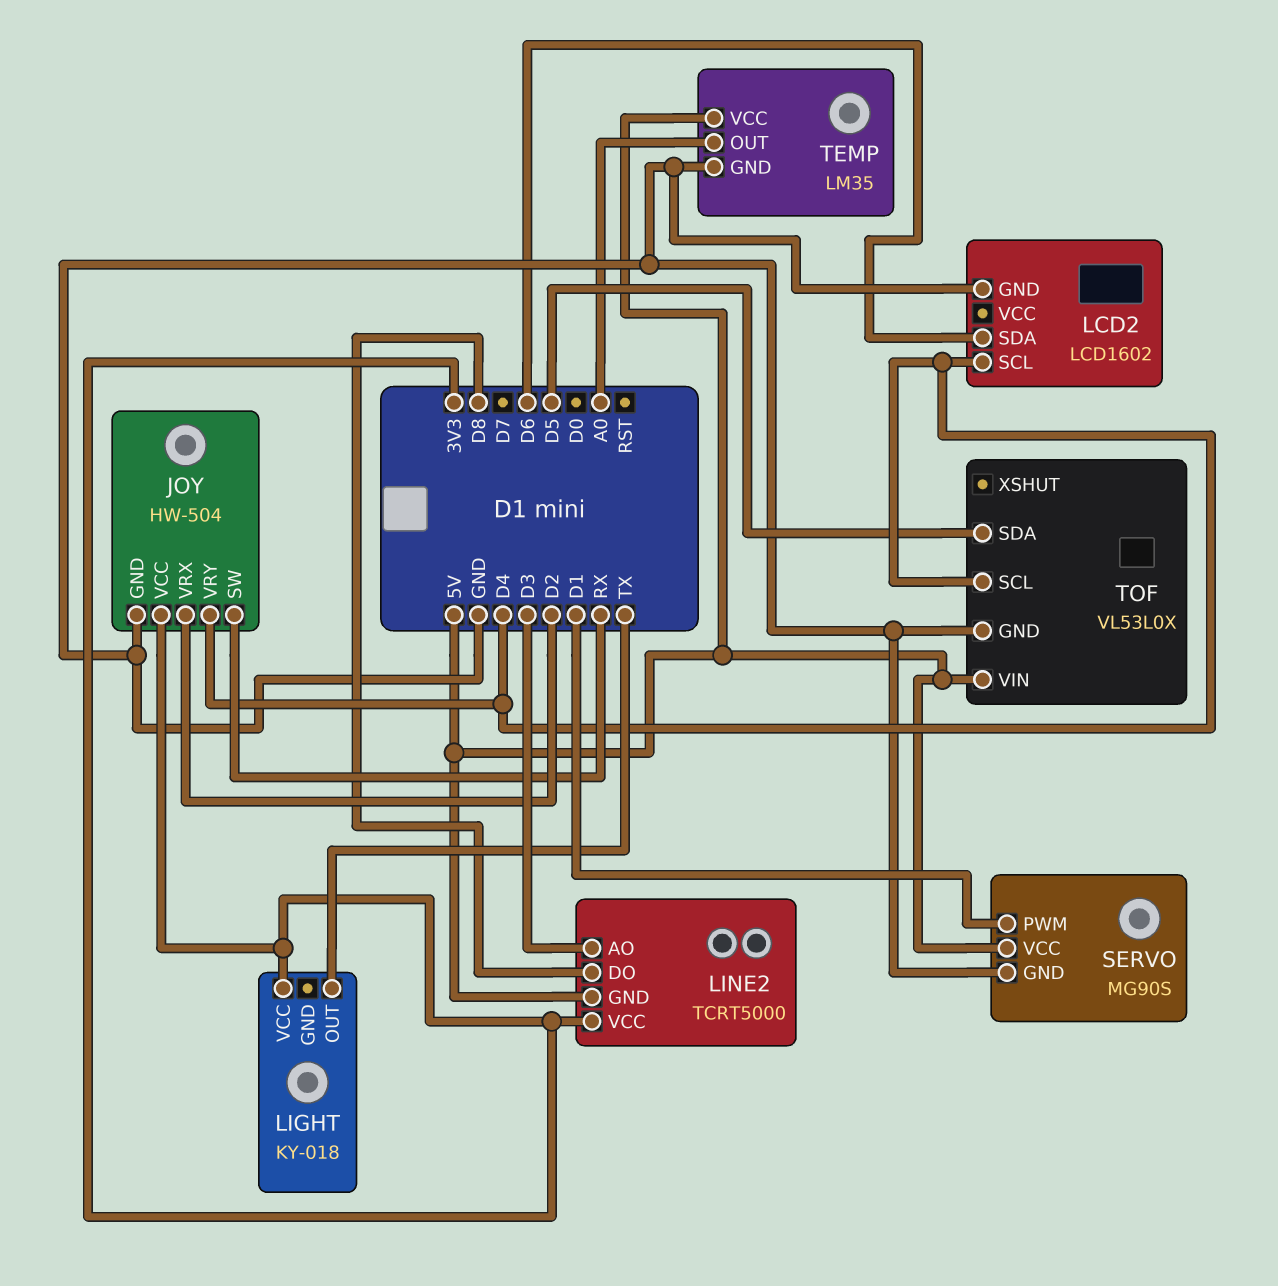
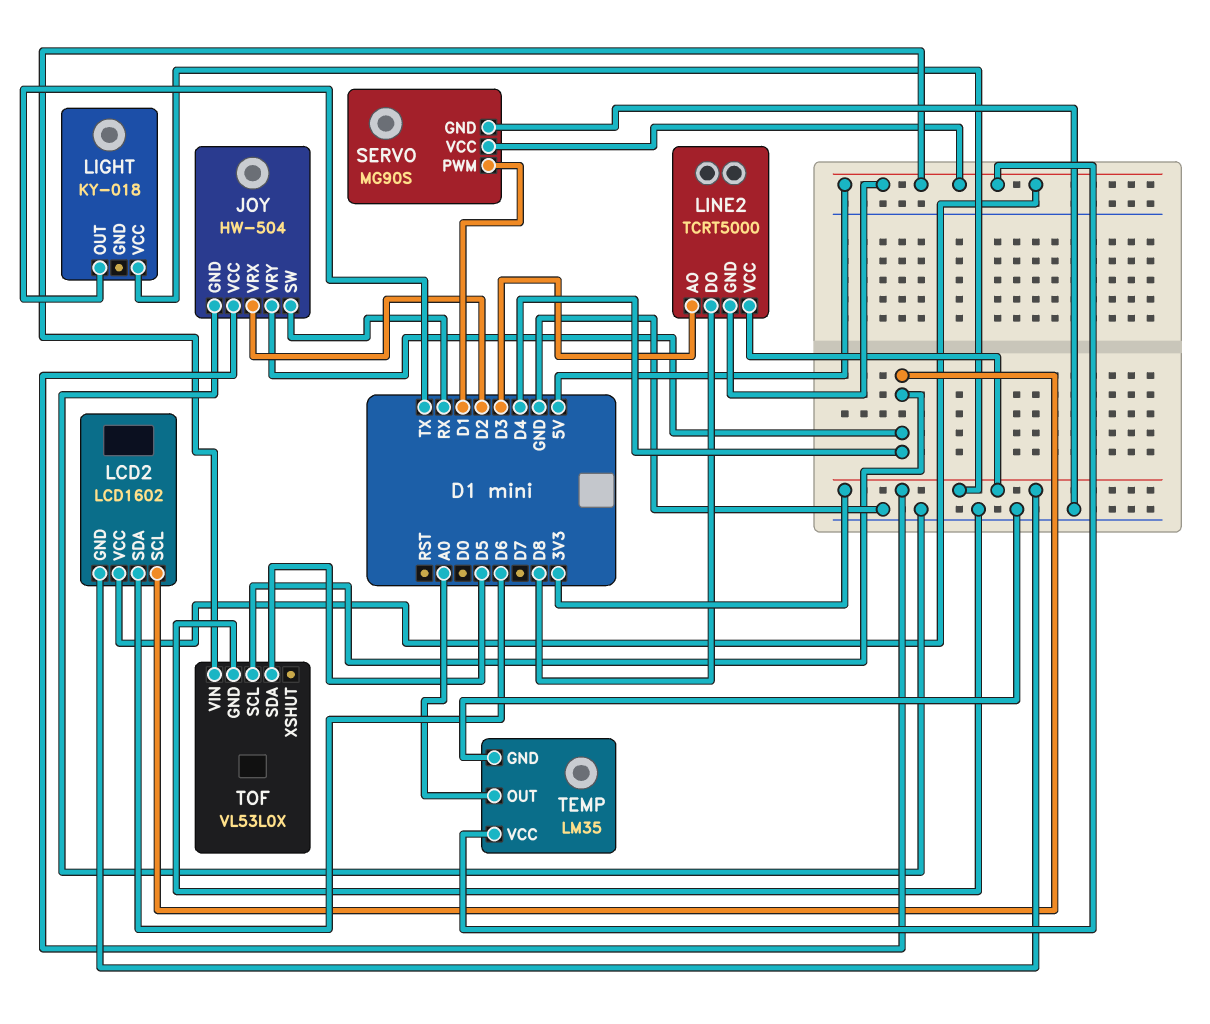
LCD2 pin GND: GND -> 3V3
LCD2 pin VCC: none -> 5V

